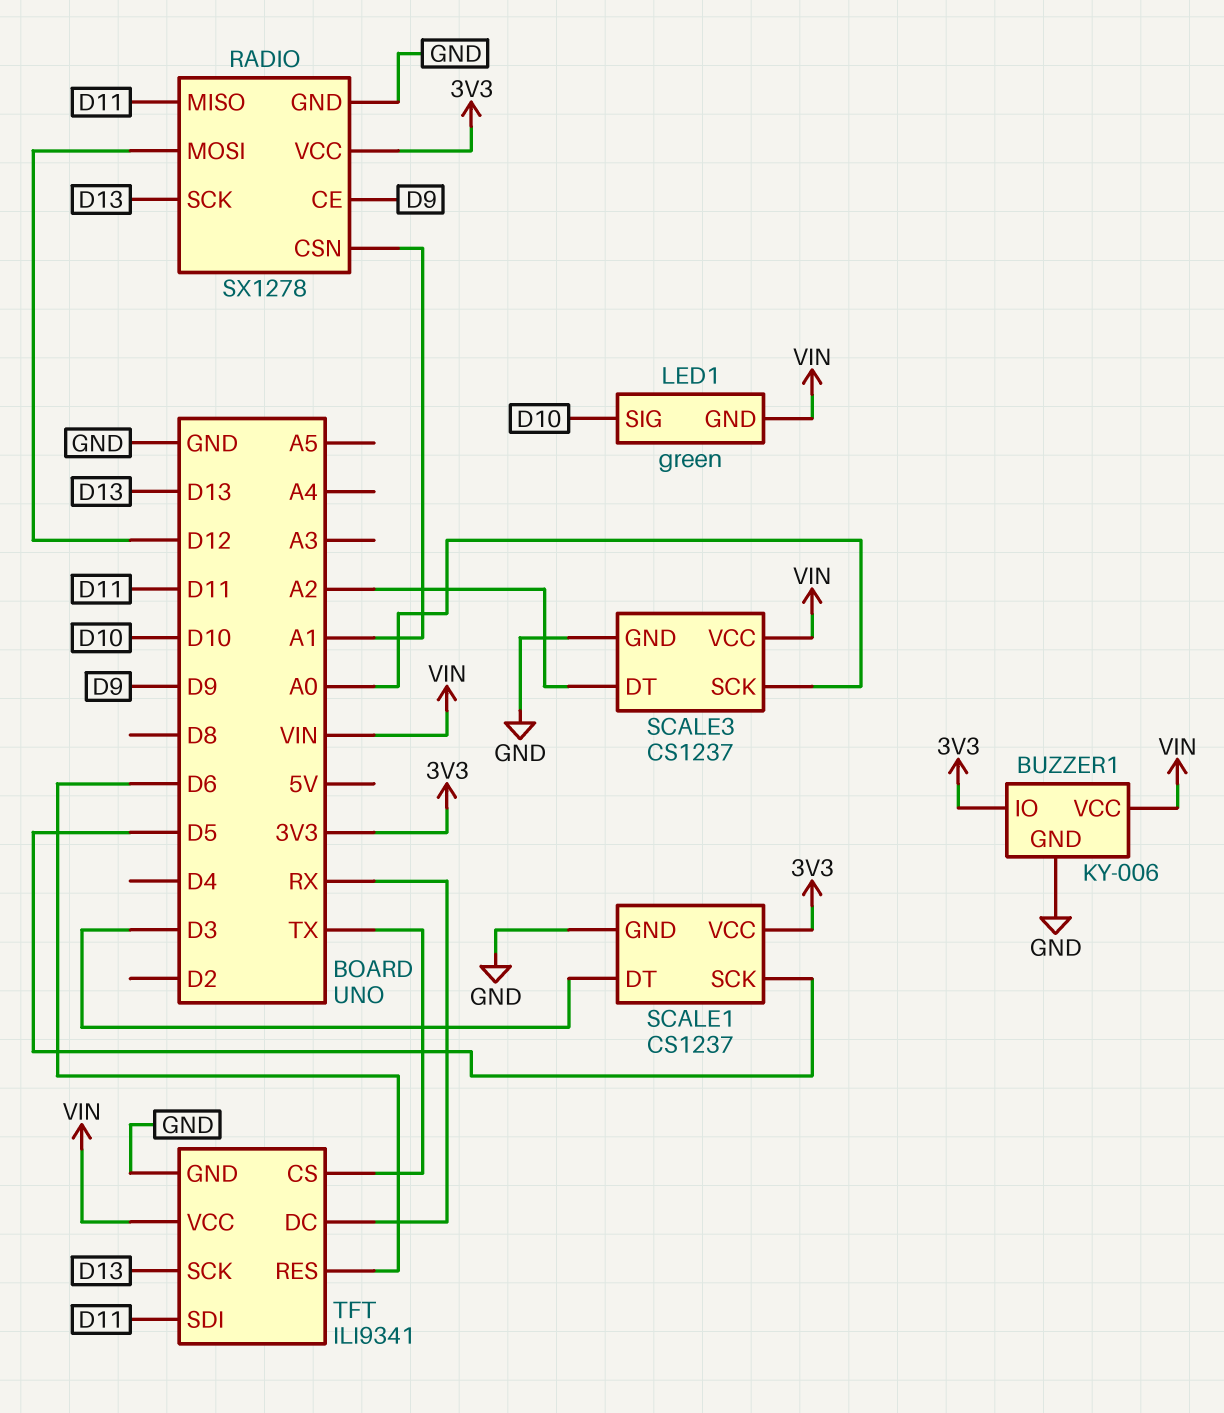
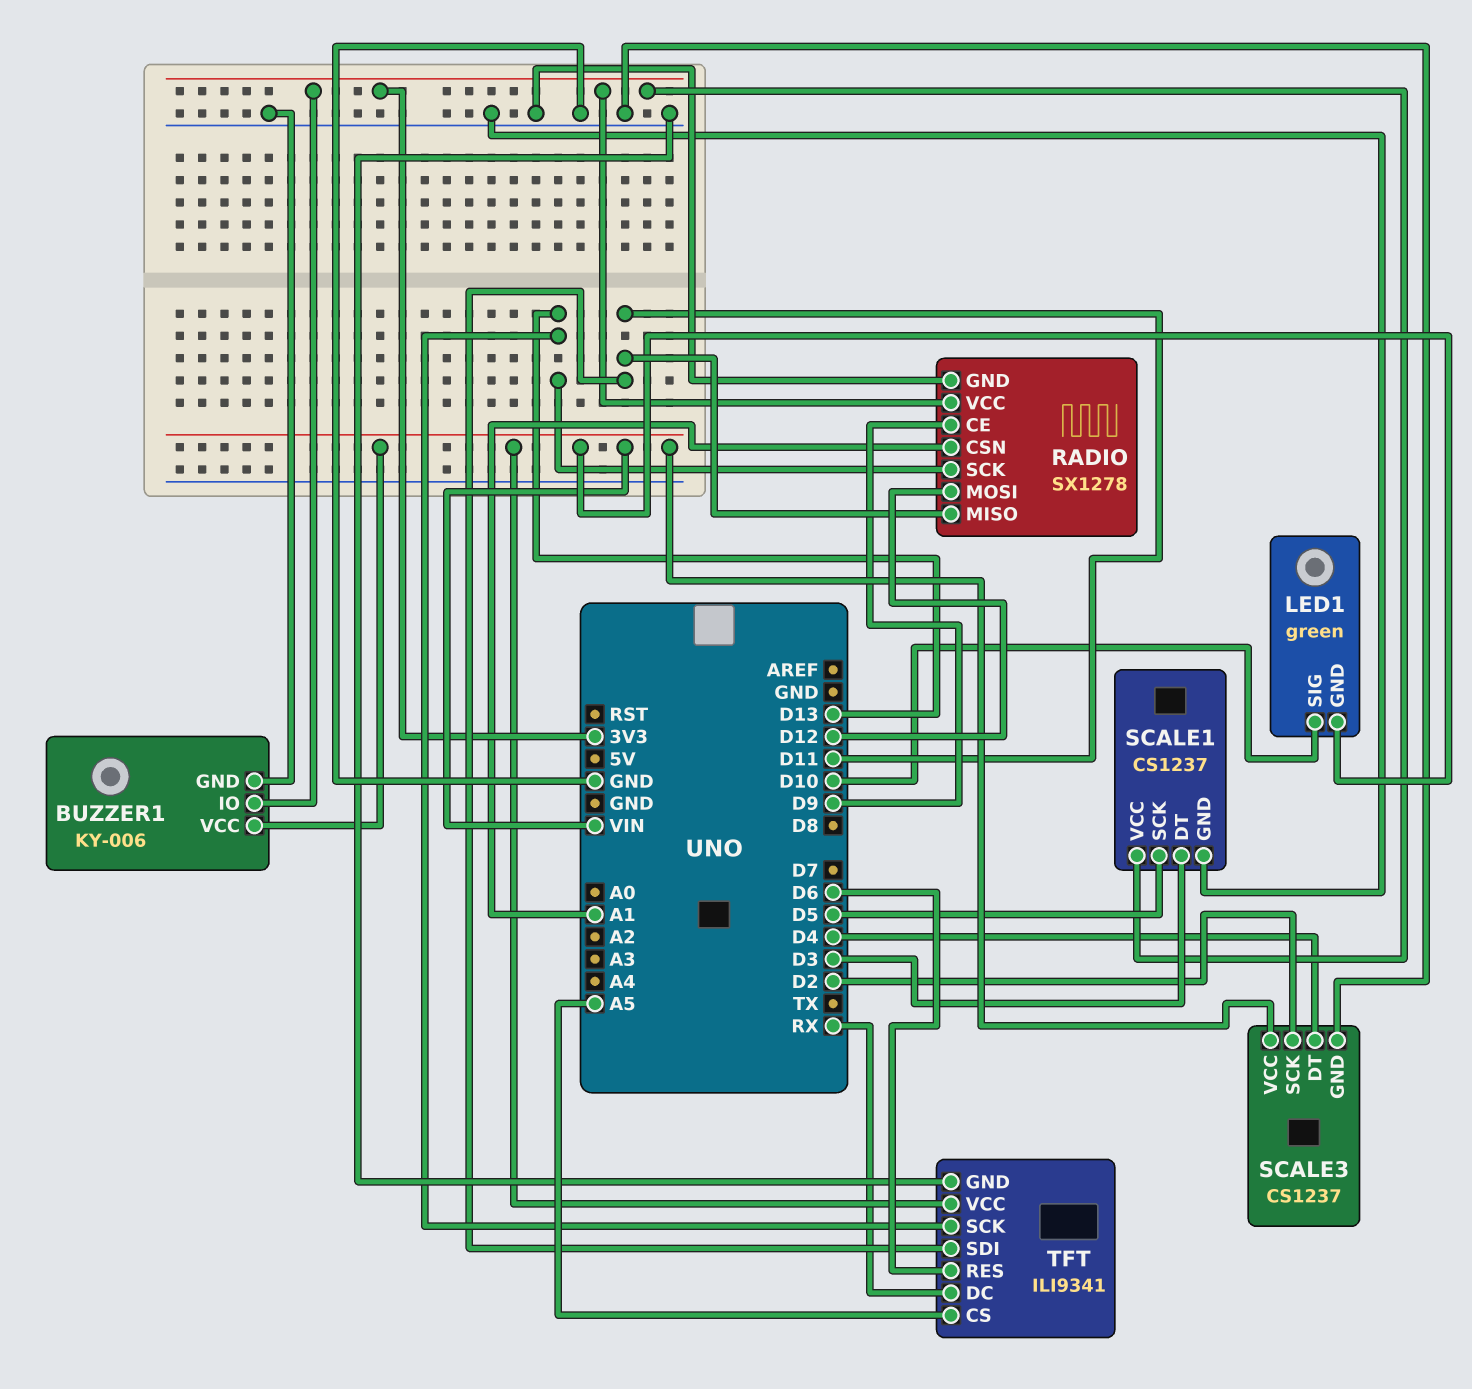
SCALE3 pin DT: A2 -> D4
SCALE3 pin SCK: A0 -> D2
TFT pin CS: TX -> A5

